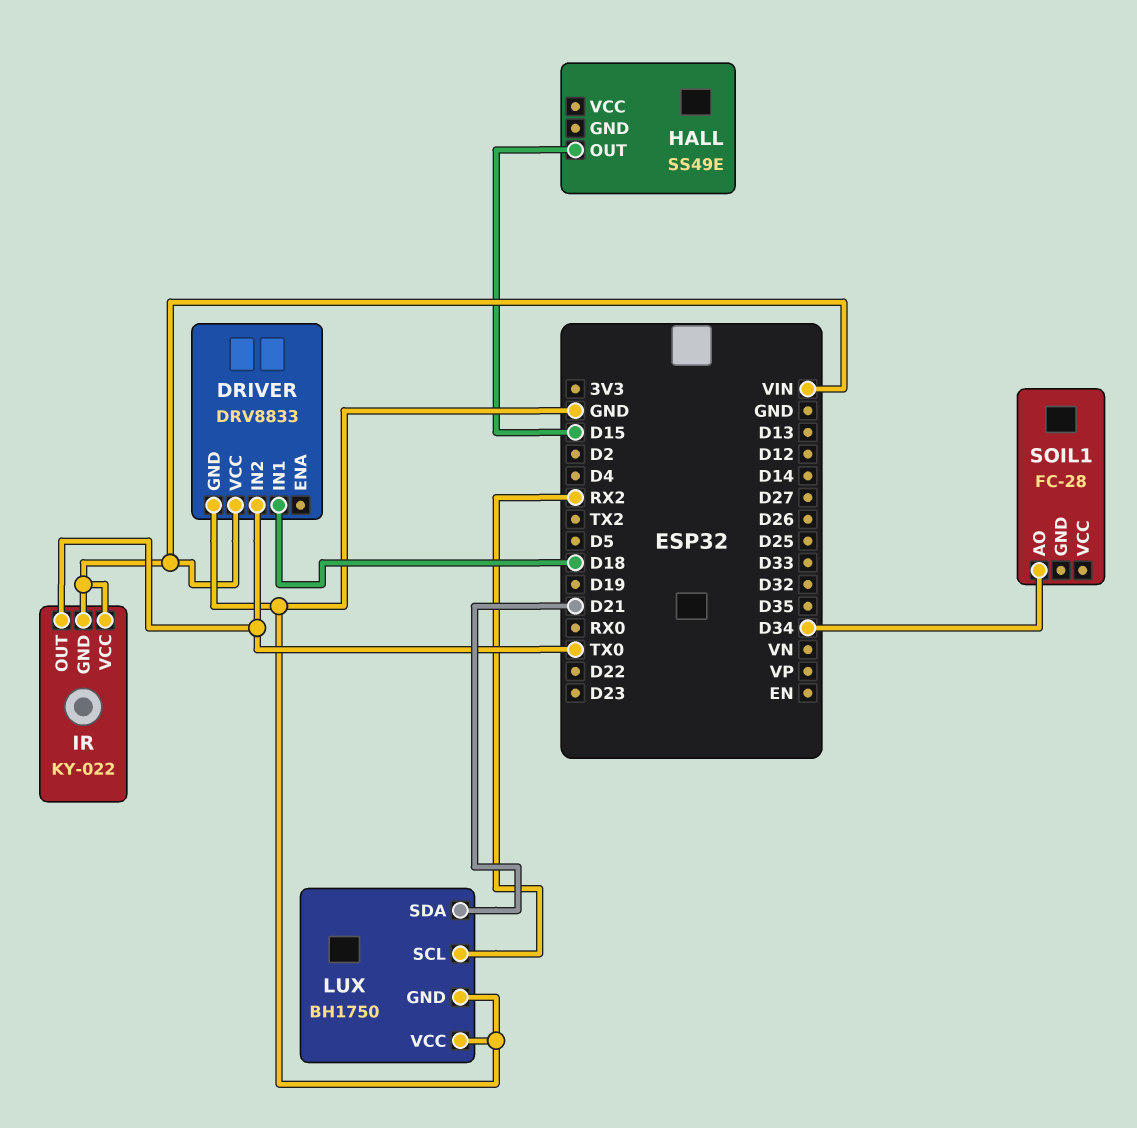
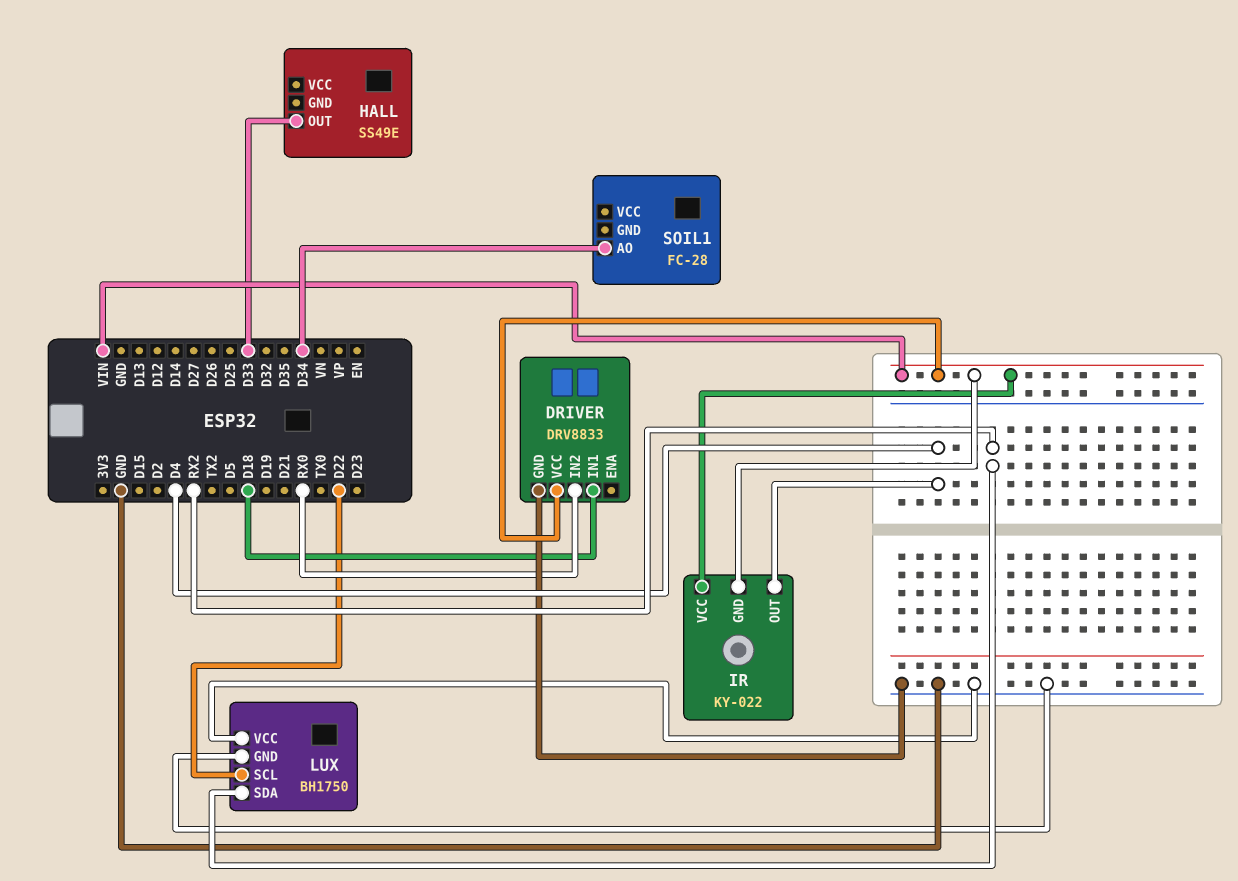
DRIVER pin IN2: TX0 -> RX0
HALL pin OUT: D15 -> D33
IR pin OUT: TX0 -> D4
LUX pin SCL: RX2 -> D22
LUX pin SDA: D21 -> RX2

